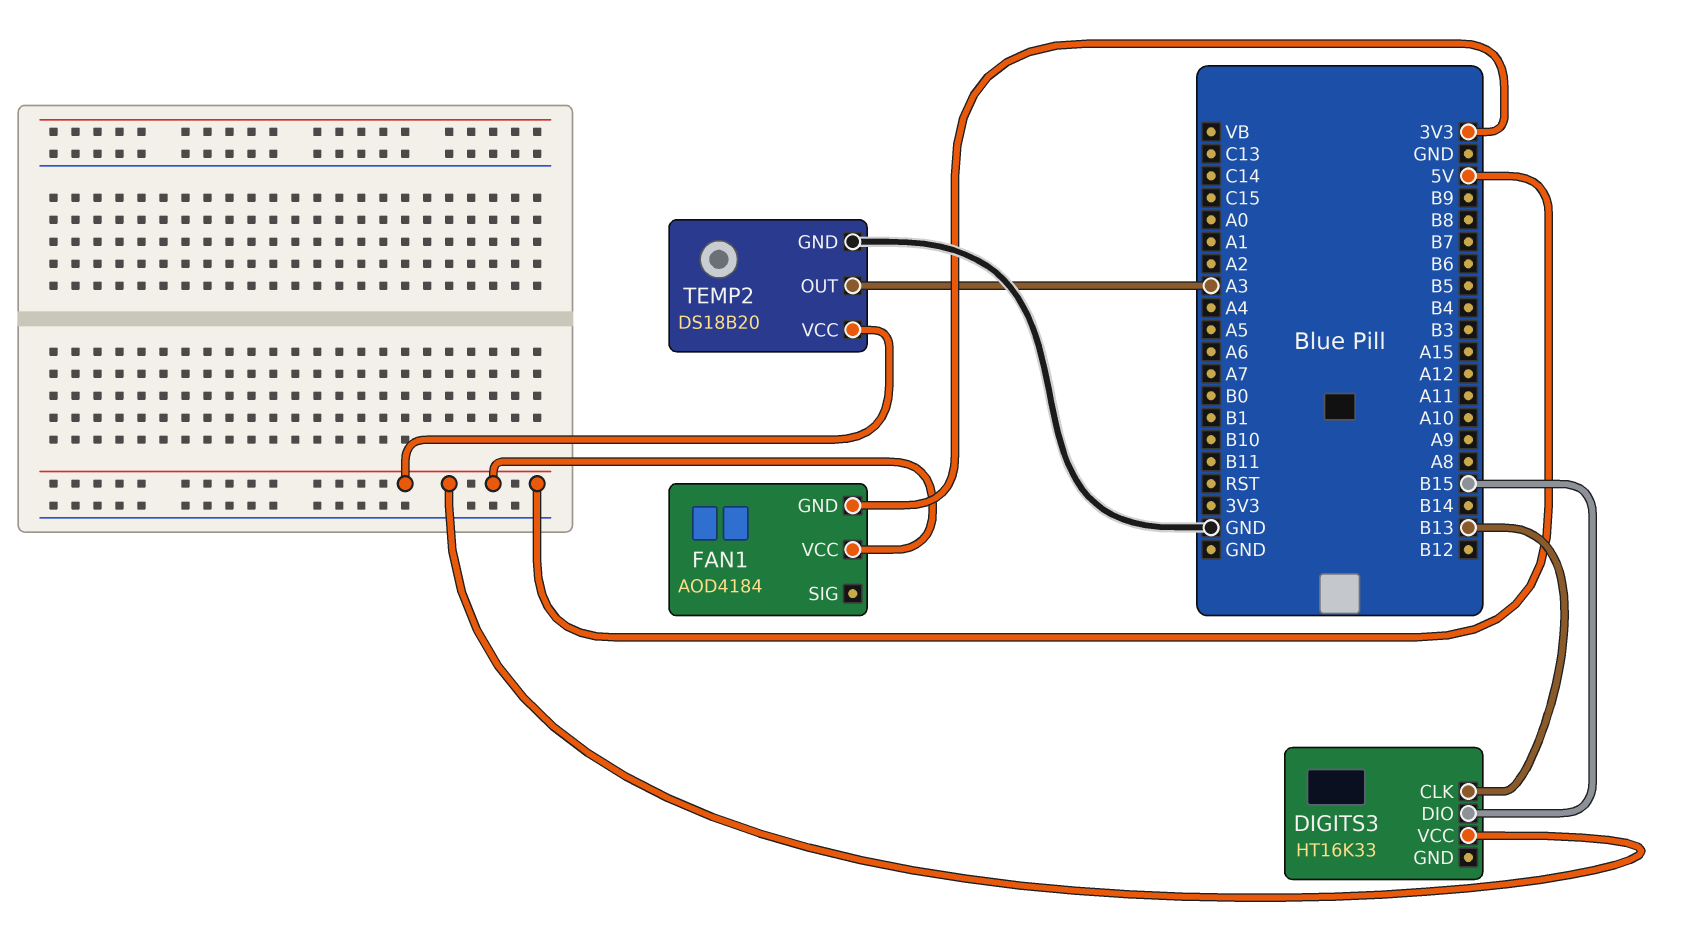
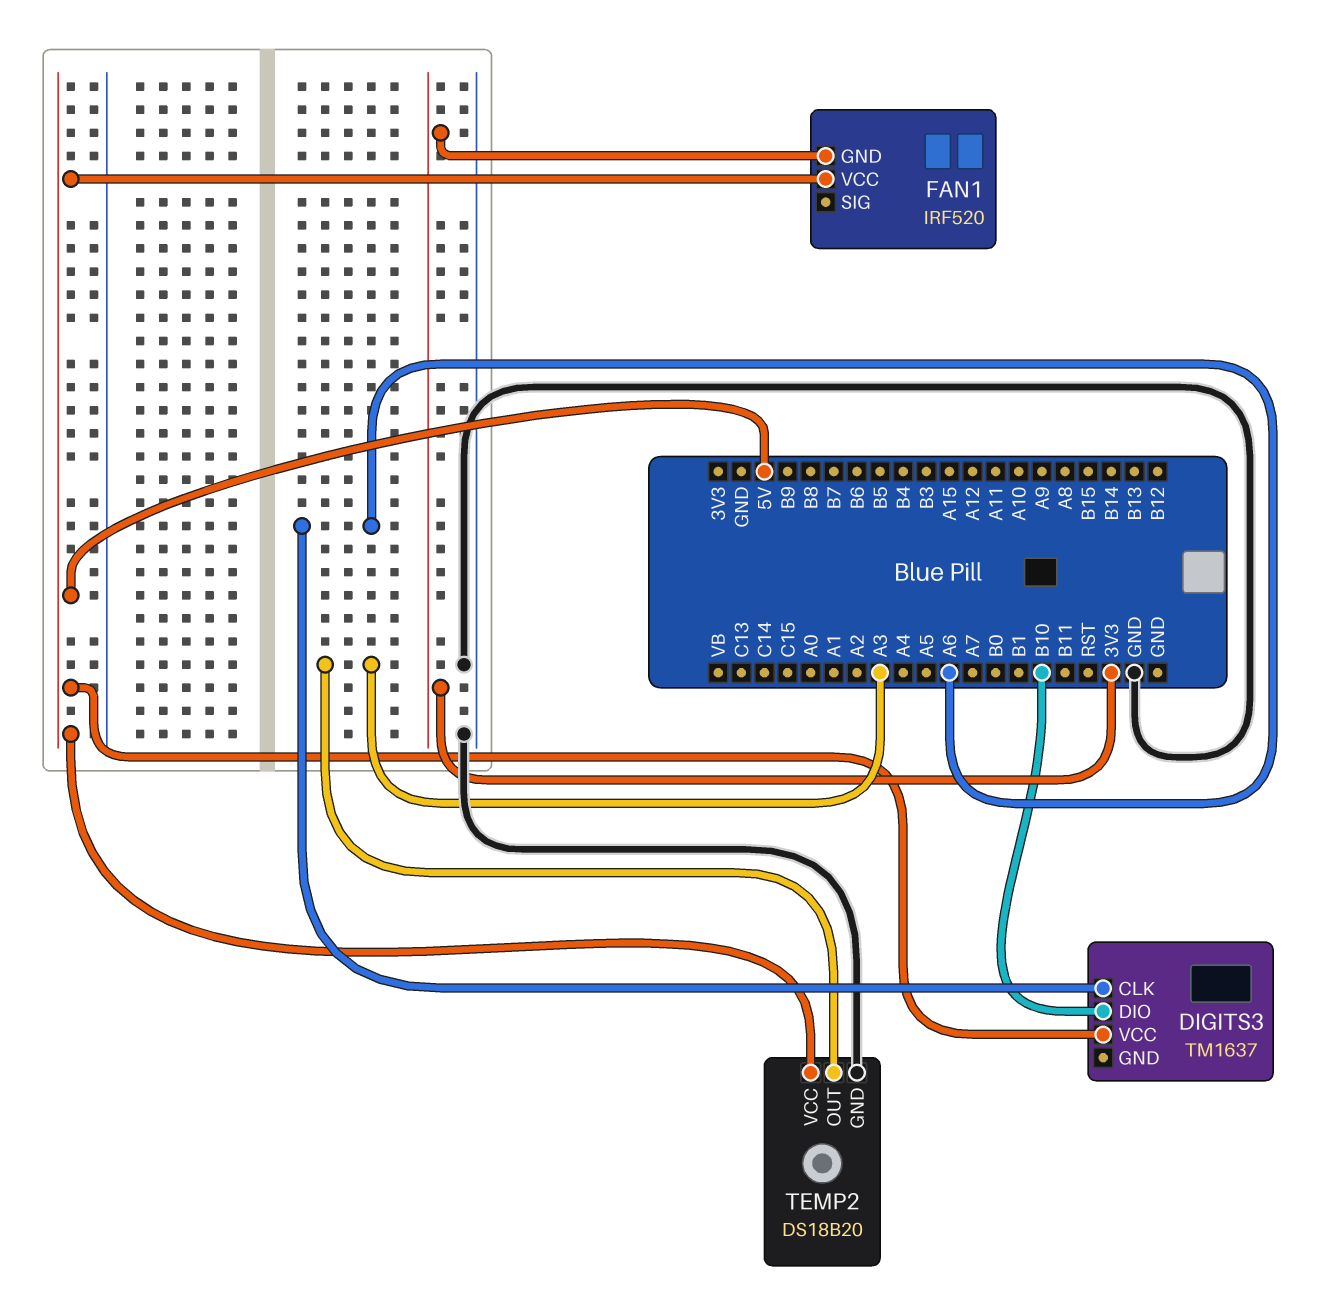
DIGITS3: HT16K33 -> TM1637
DIGITS3 pin CLK: B13 -> A6
DIGITS3 pin DIO: B15 -> B10
FAN1: AOD4184 -> IRF520

